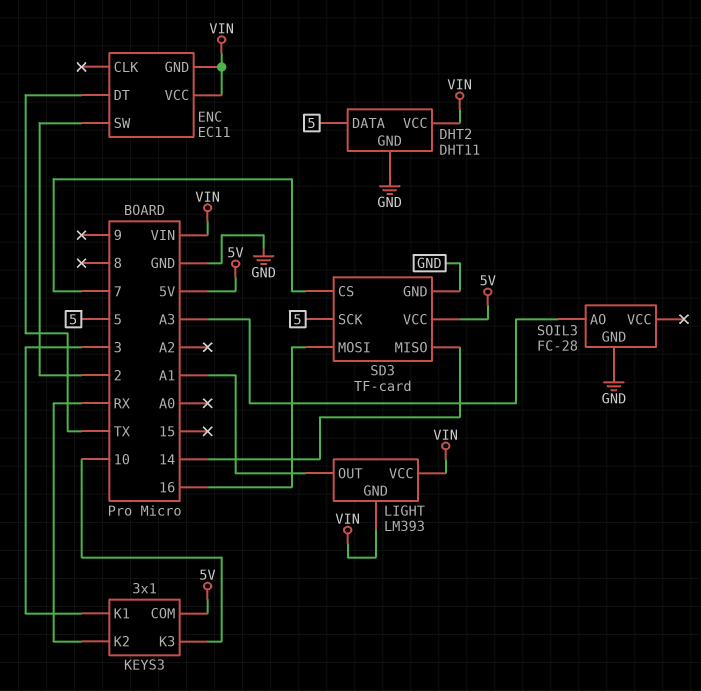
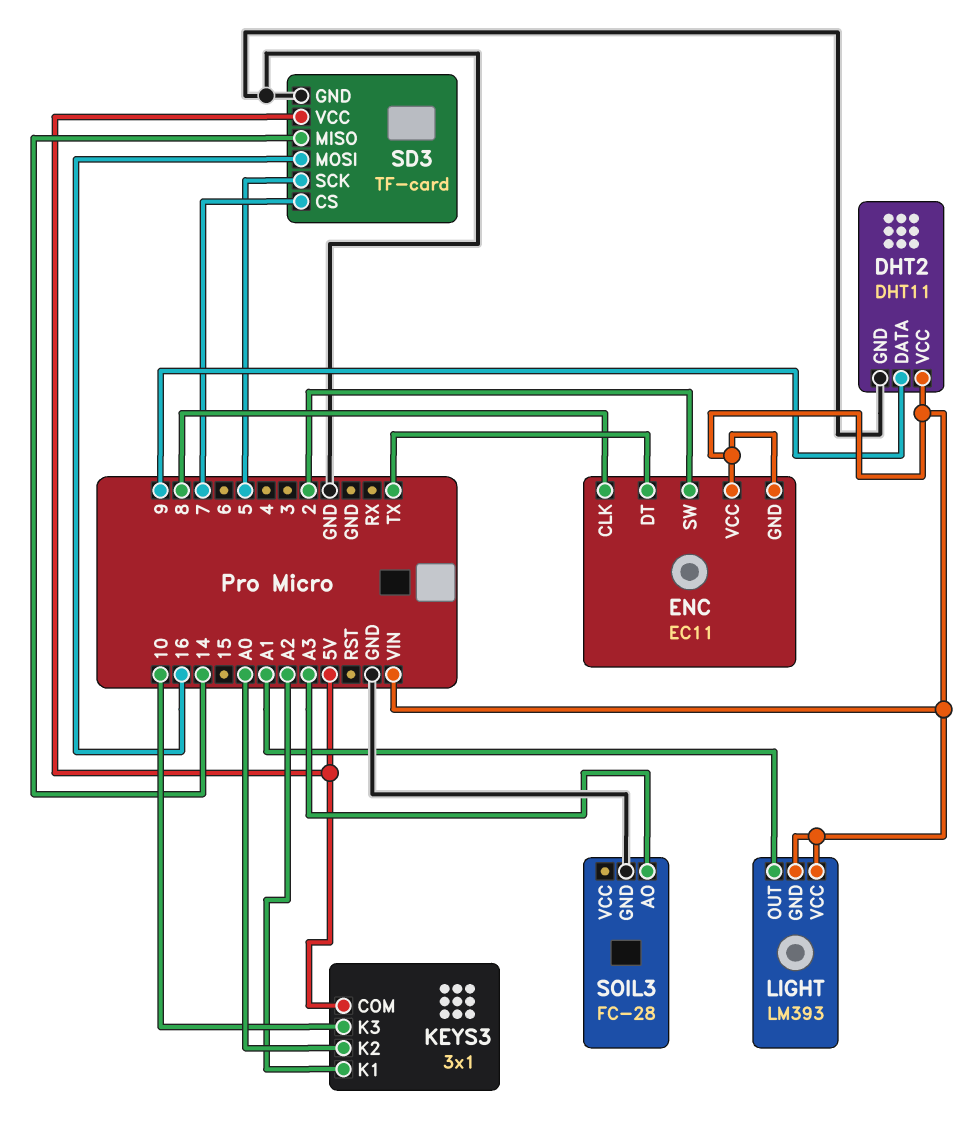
DHT2 pin DATA: 5 -> 9
ENC pin CLK: none -> 8
KEYS3 pin K1: 3 -> A2
KEYS3 pin K2: RX -> A0

